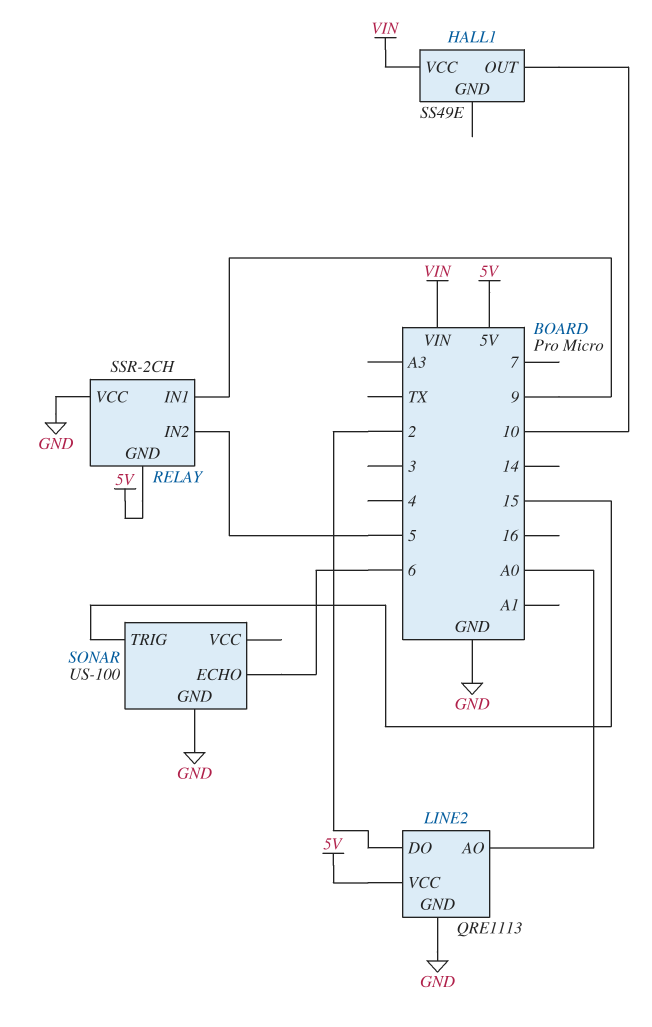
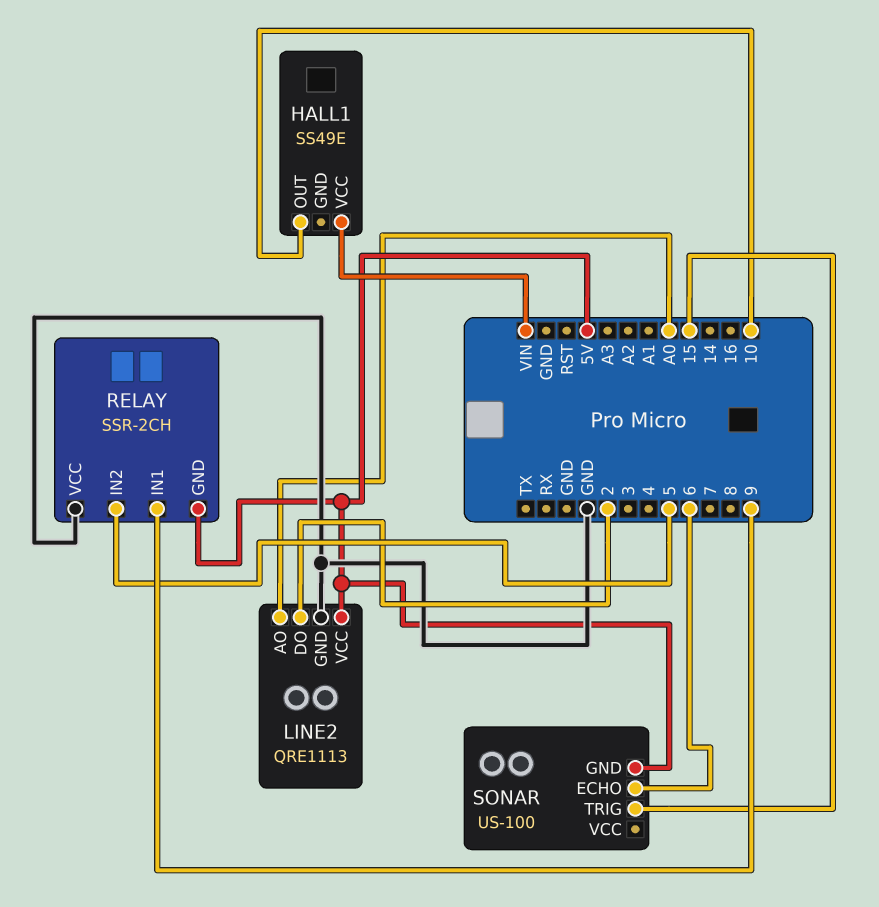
SONAR pin GND: GND -> 5V

